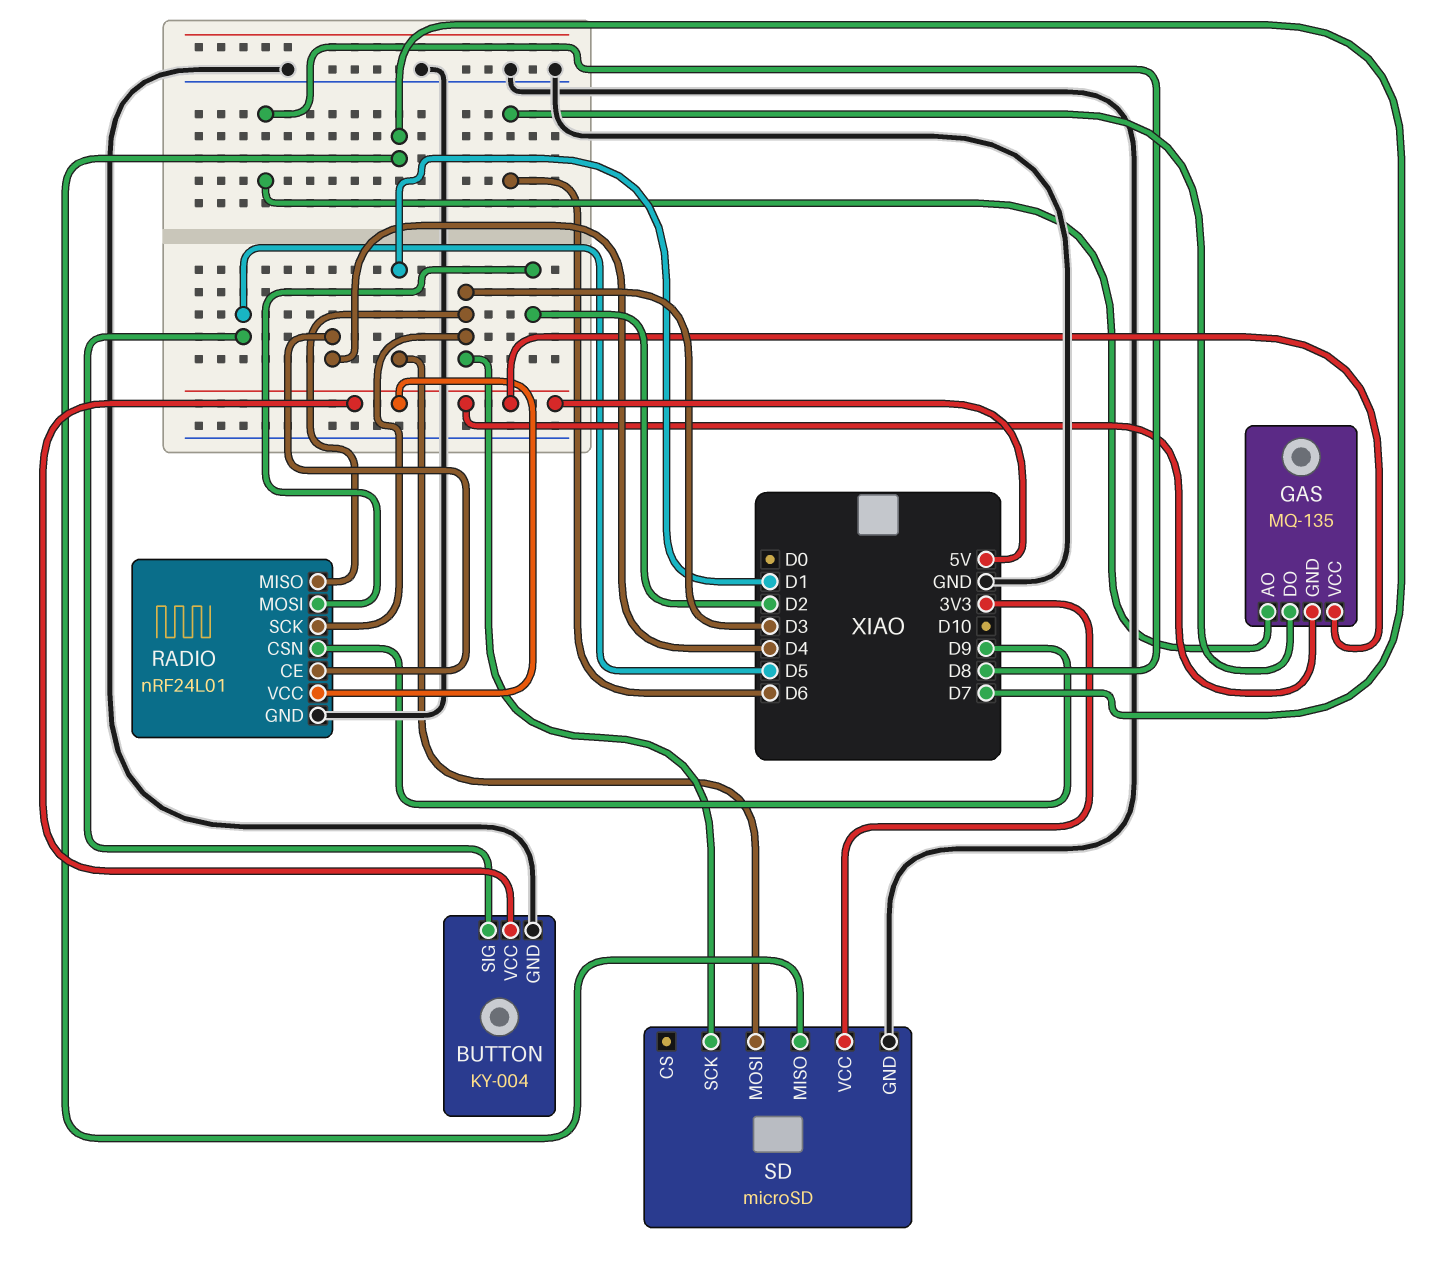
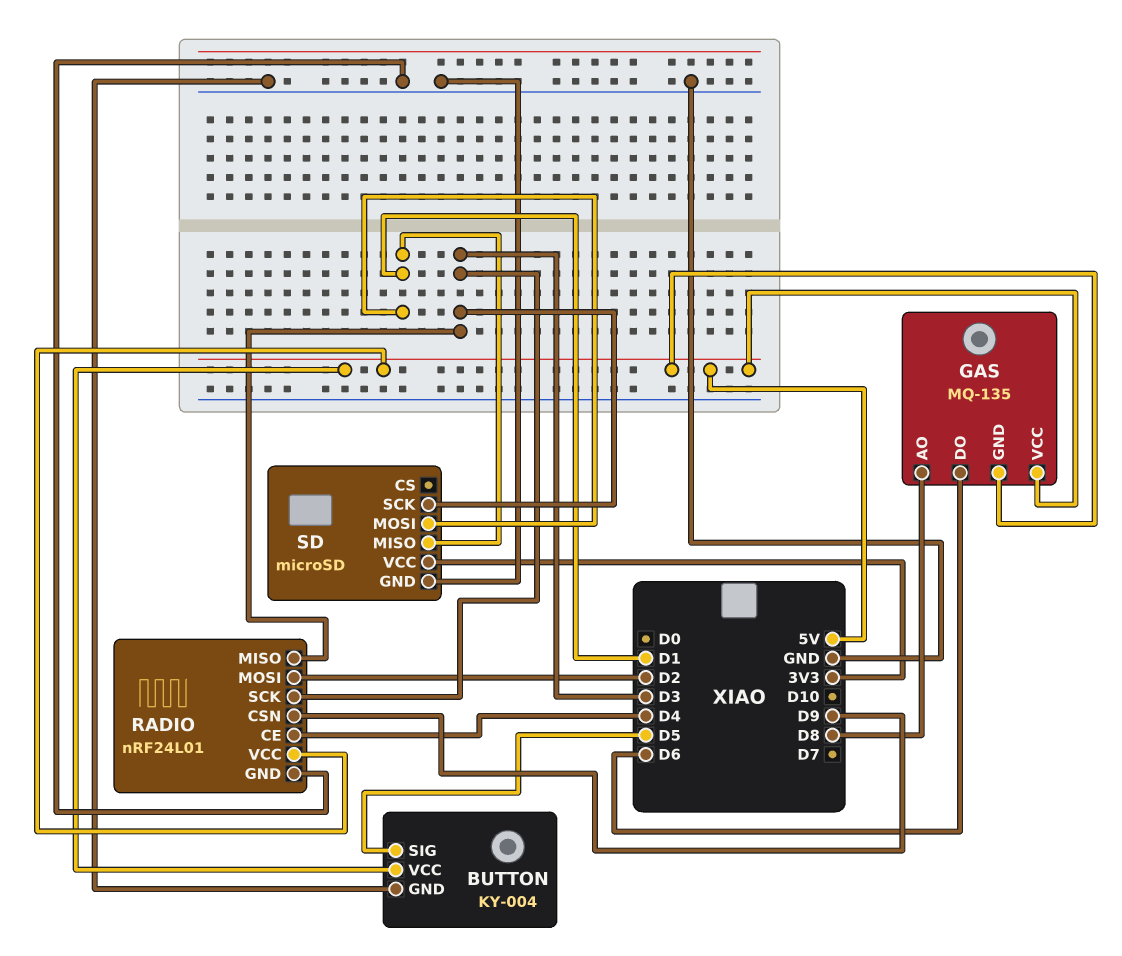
SD pin MISO: D7 -> D1

